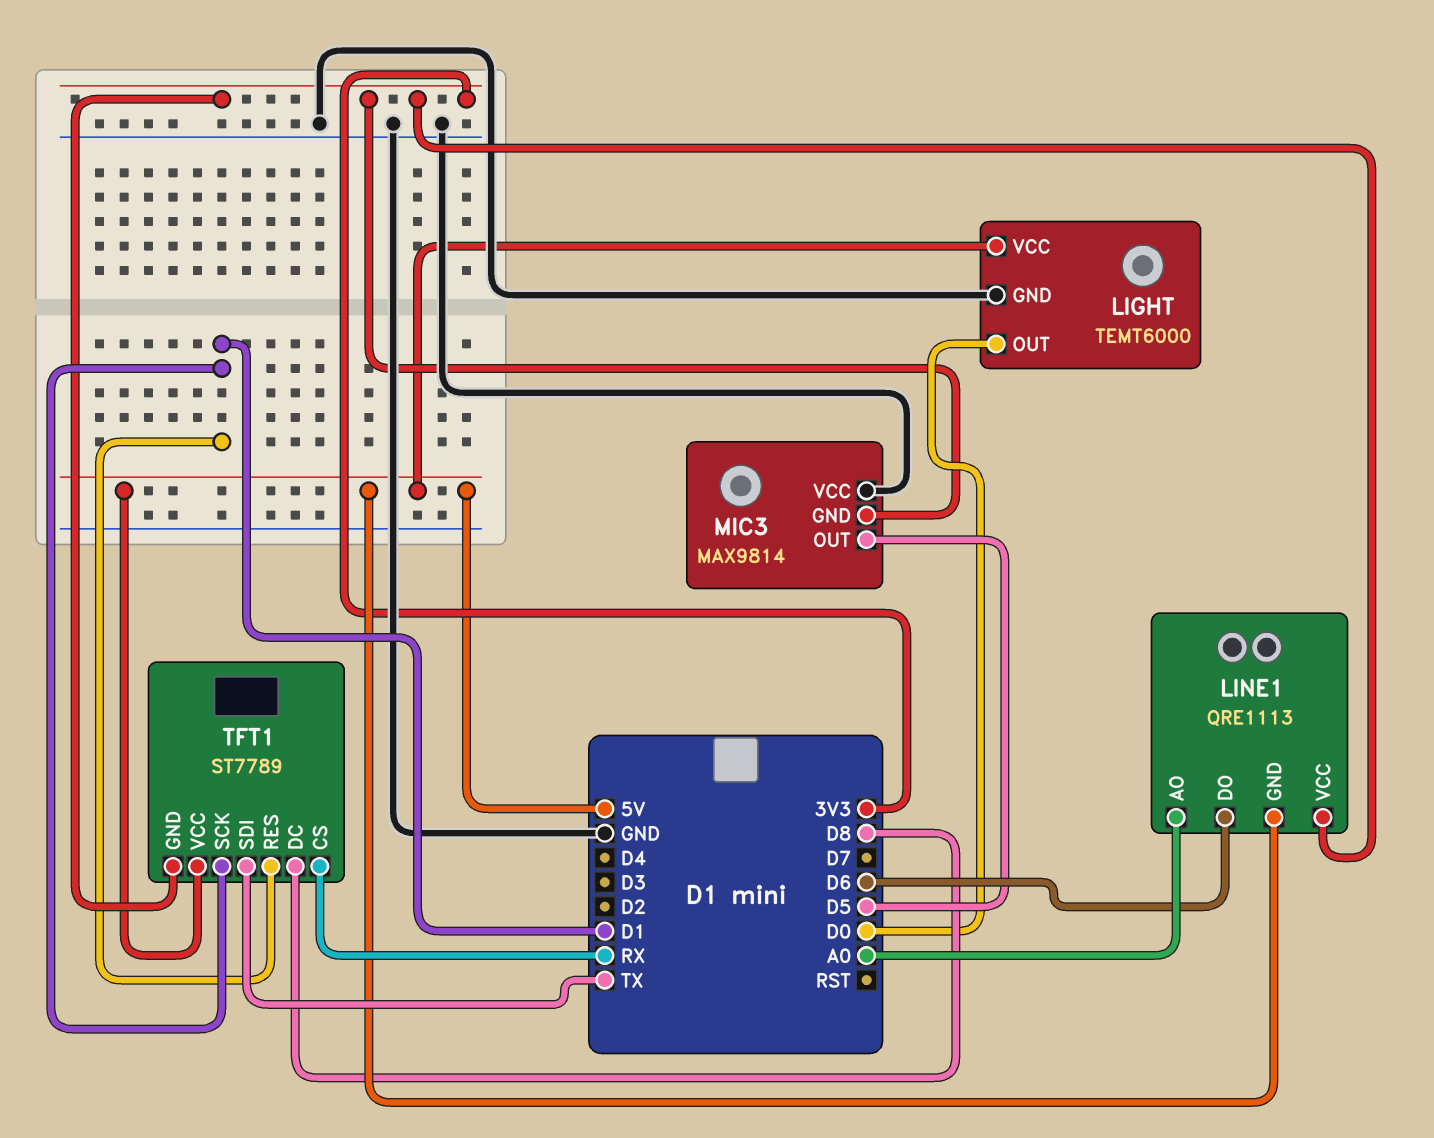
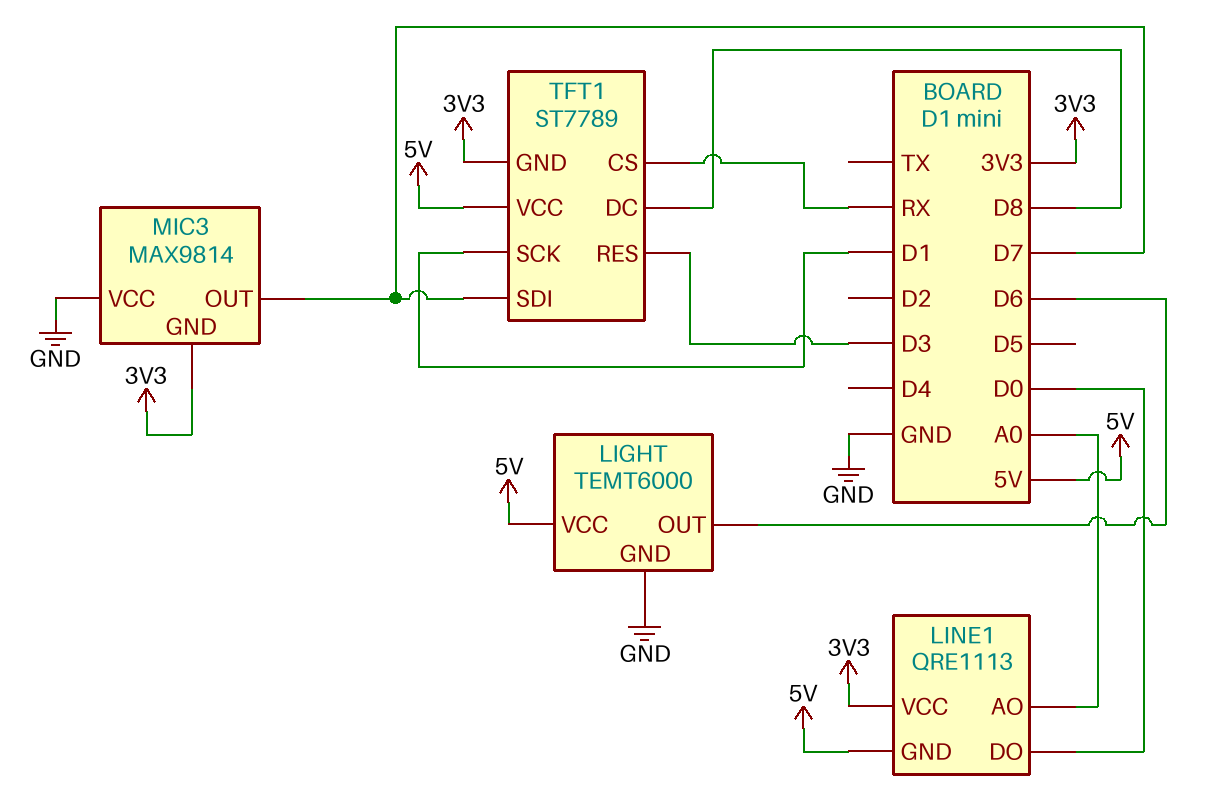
LIGHT pin OUT: D0 -> D6
LINE1 pin DO: D6 -> D0
MIC3 pin OUT: D5 -> D7
TFT1 pin RES: D1 -> D3
TFT1 pin SDI: TX -> D7

